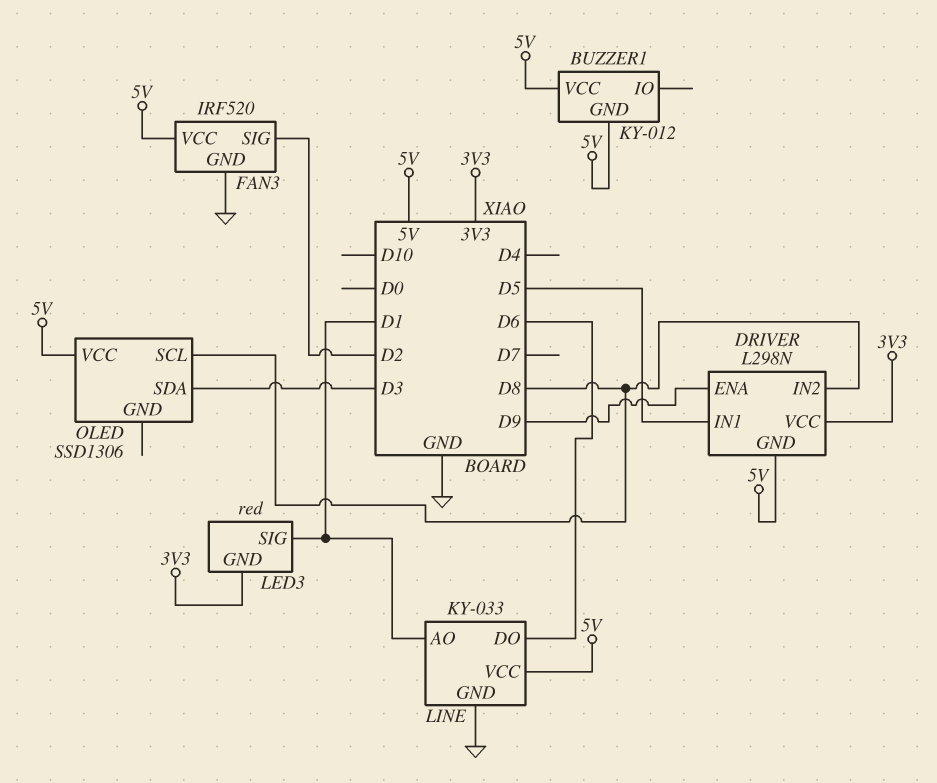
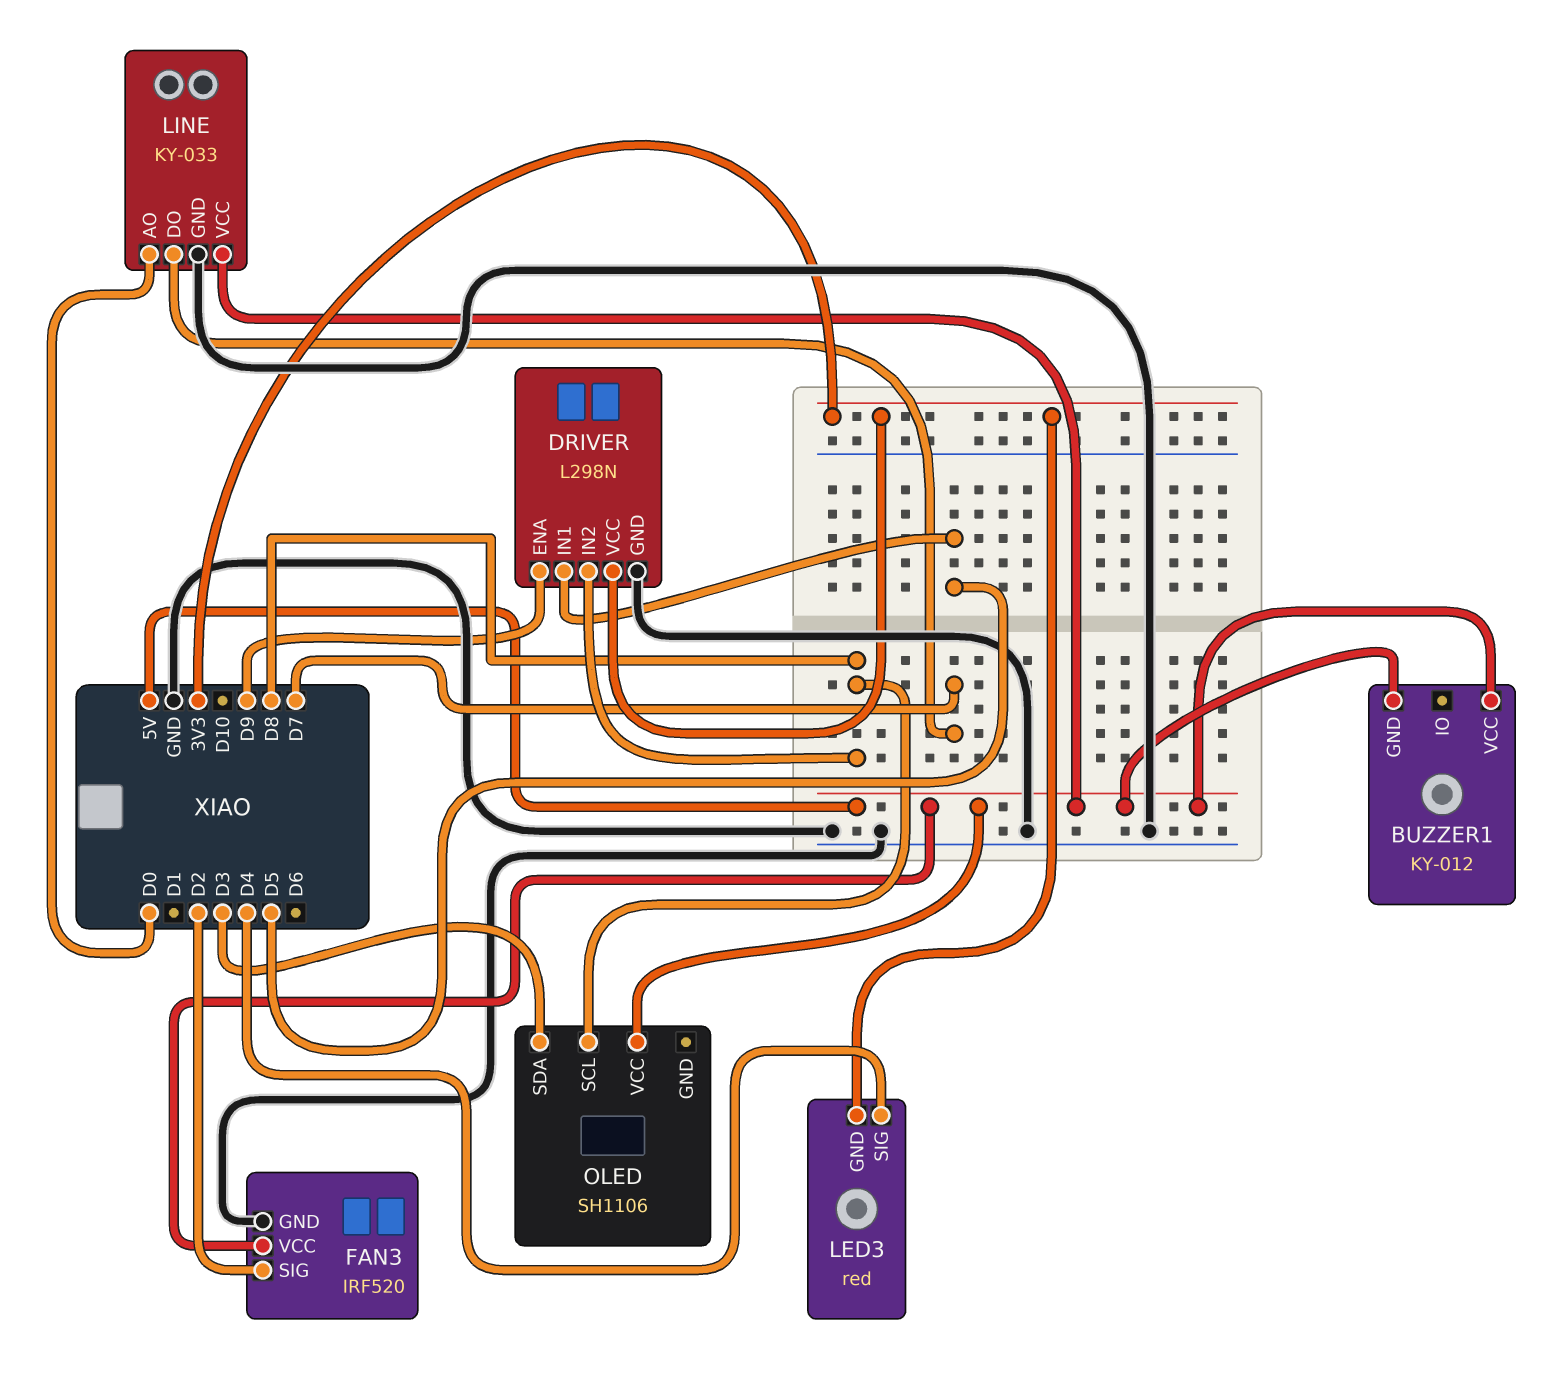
DRIVER pin GND: 5V -> GND
LED3 pin SIG: D1 -> D4
LINE pin AO: D1 -> D0
LINE pin DO: D6 -> D7
OLED: SSD1306 -> SH1106

